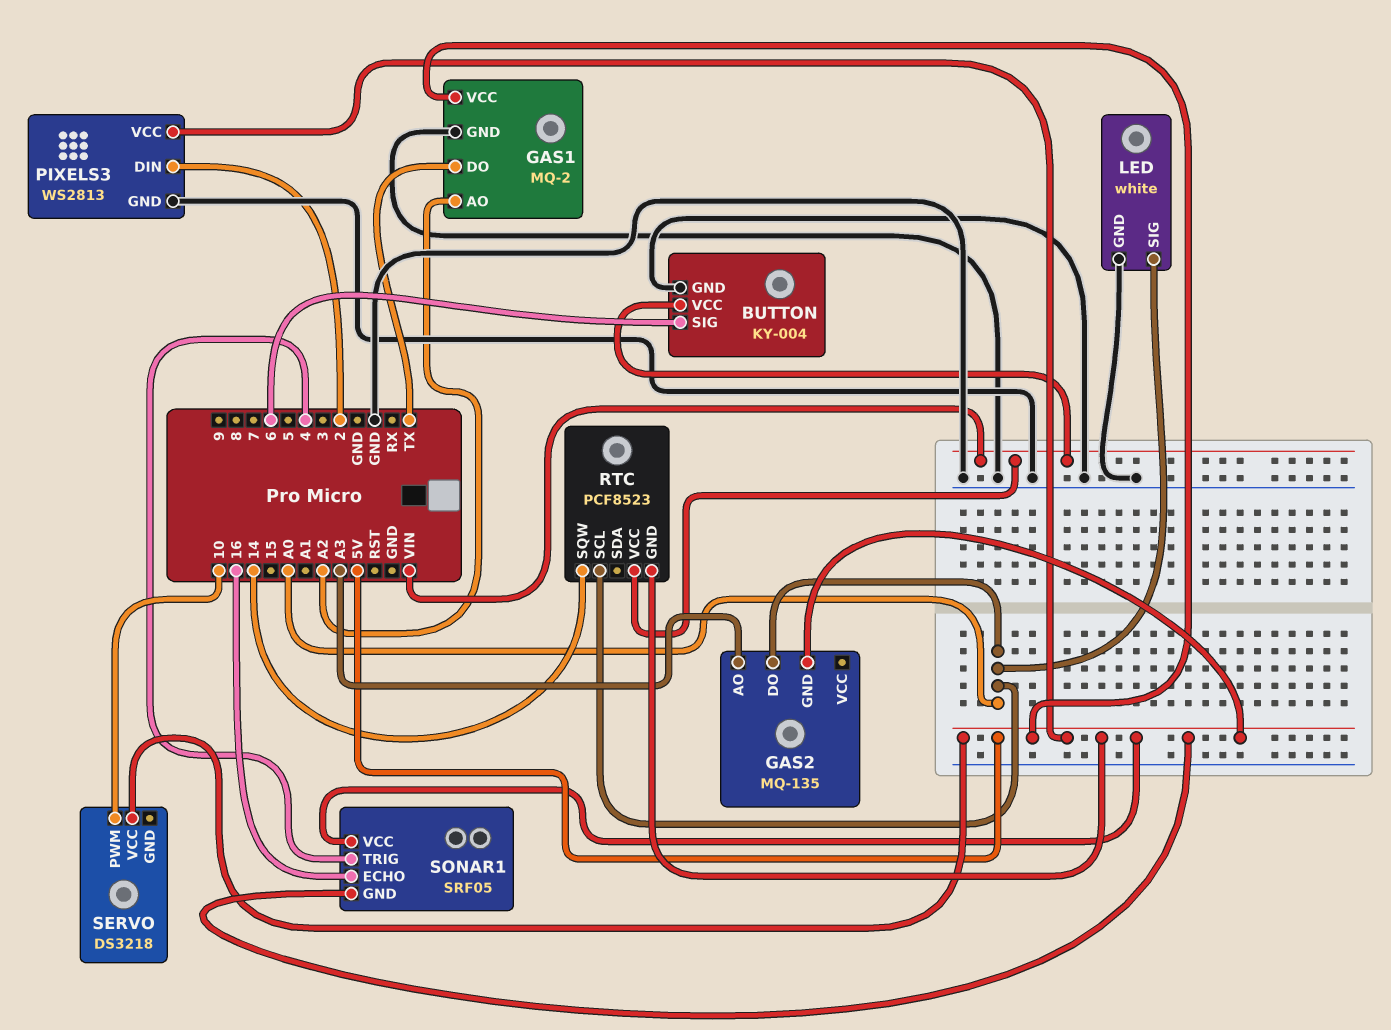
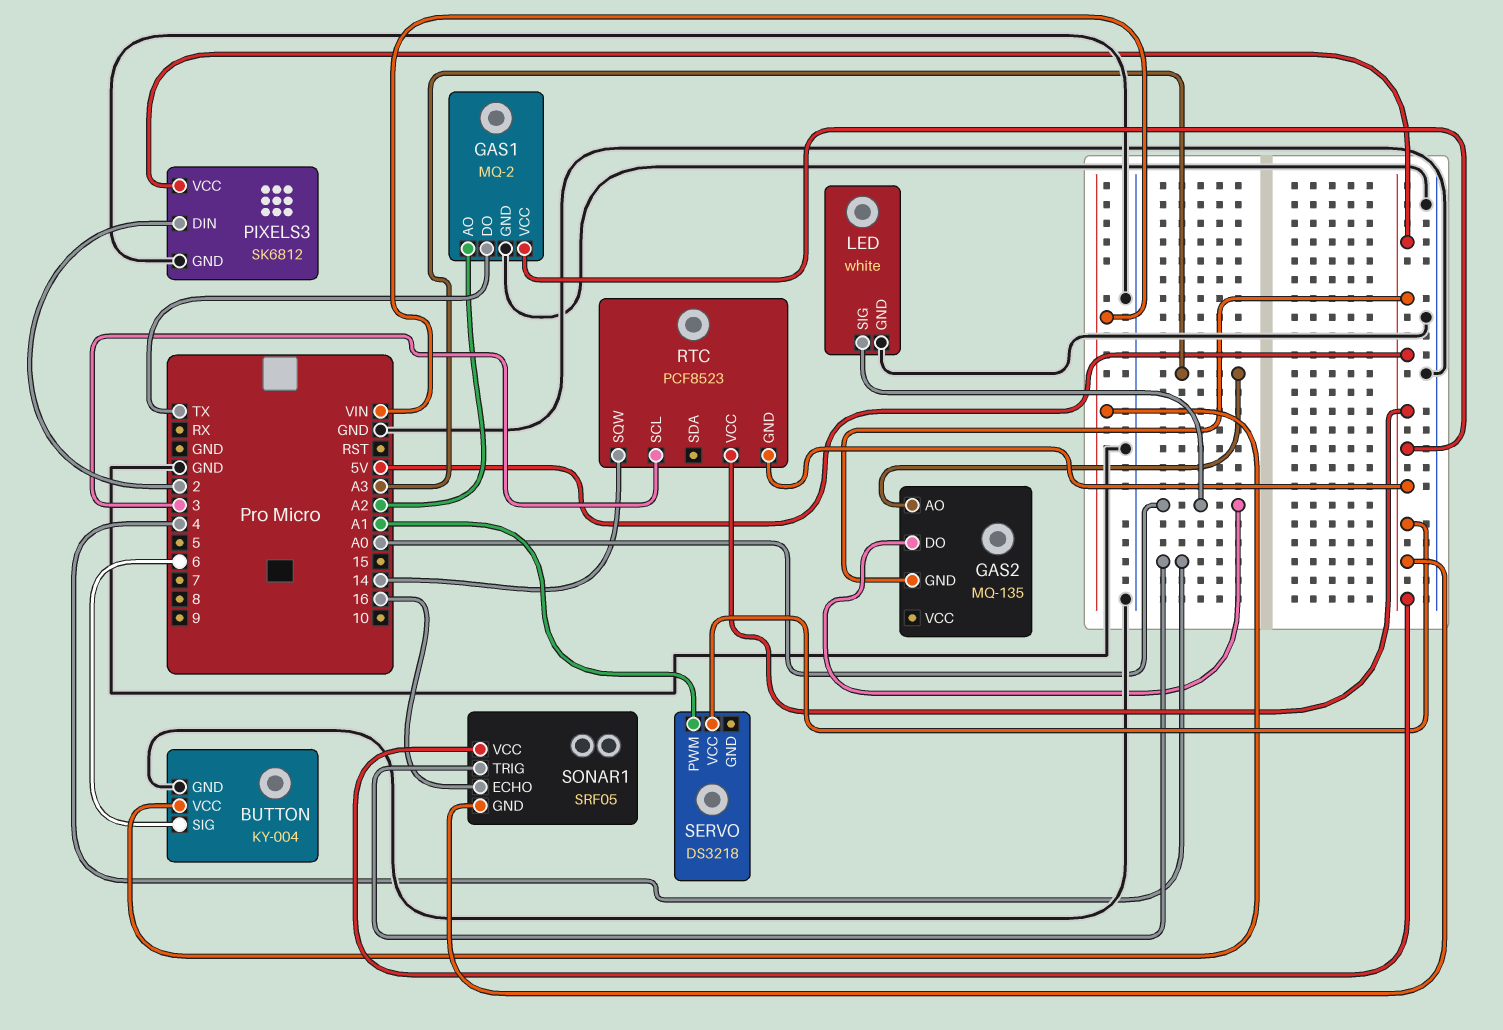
PIXELS3: WS2813 -> SK6812
RTC pin SCL: A0 -> 3
RTC pin VCC: VIN -> 5V
SERVO pin PWM: 10 -> A1

